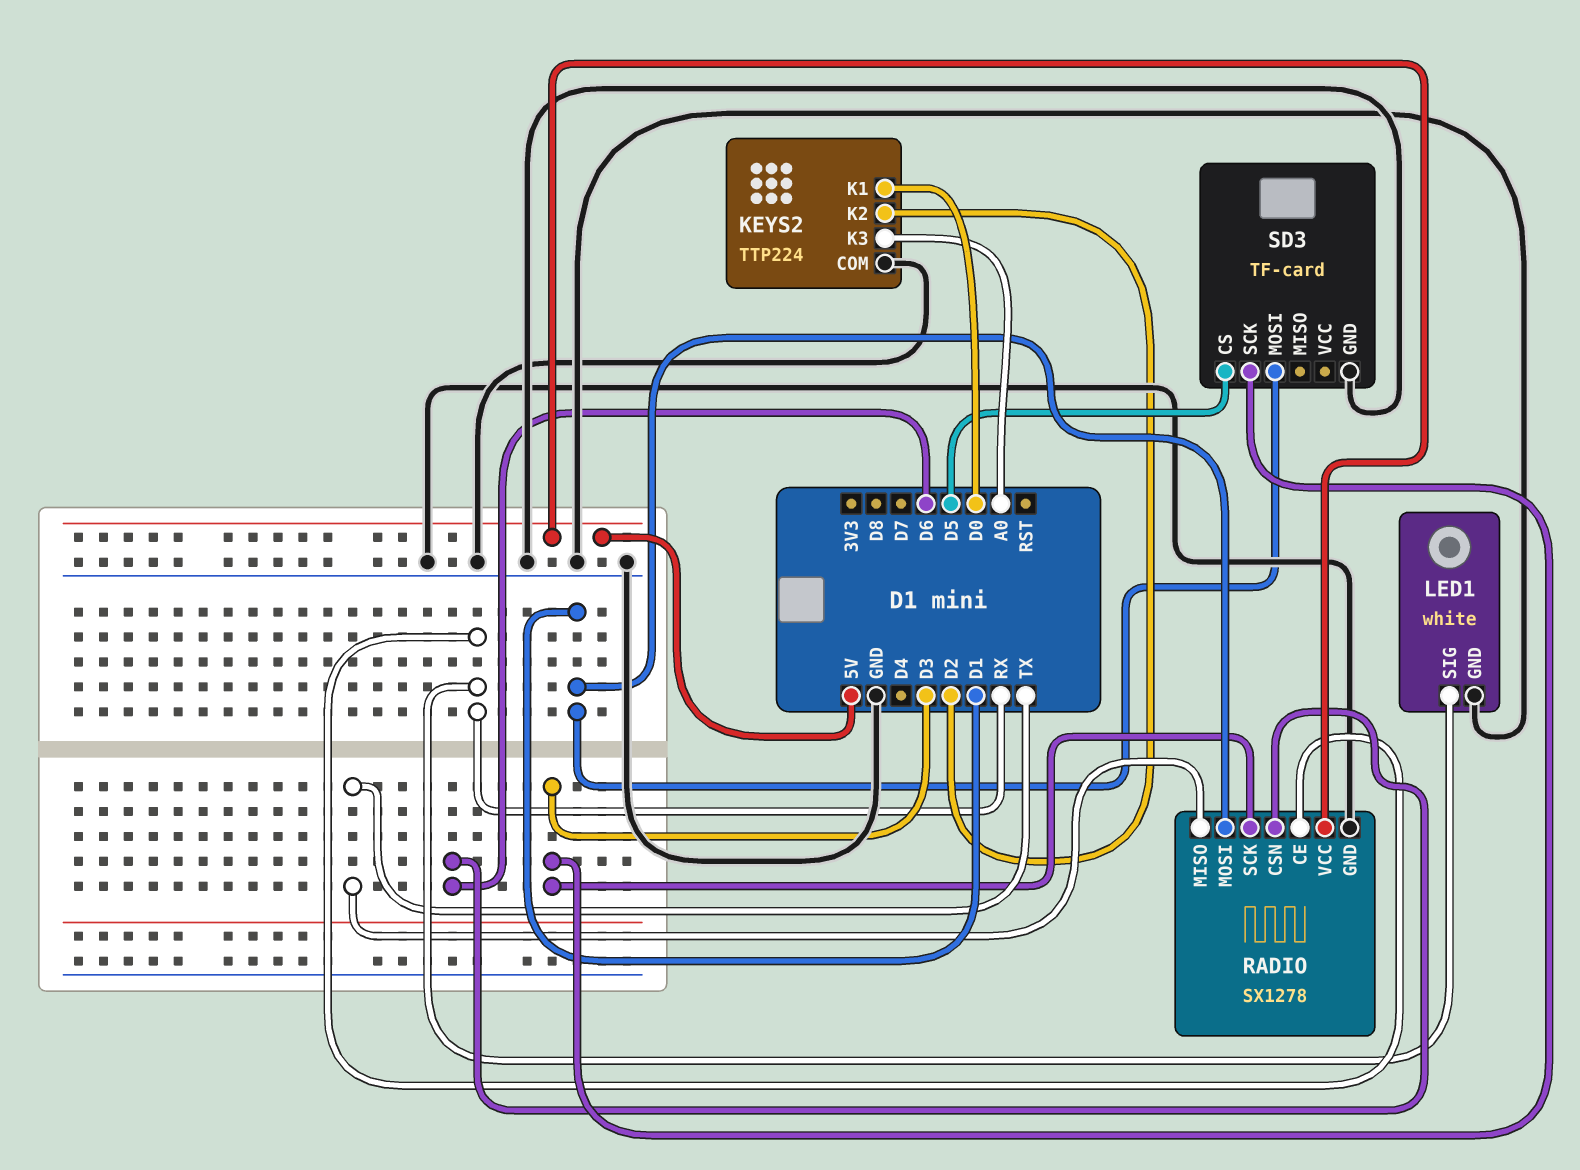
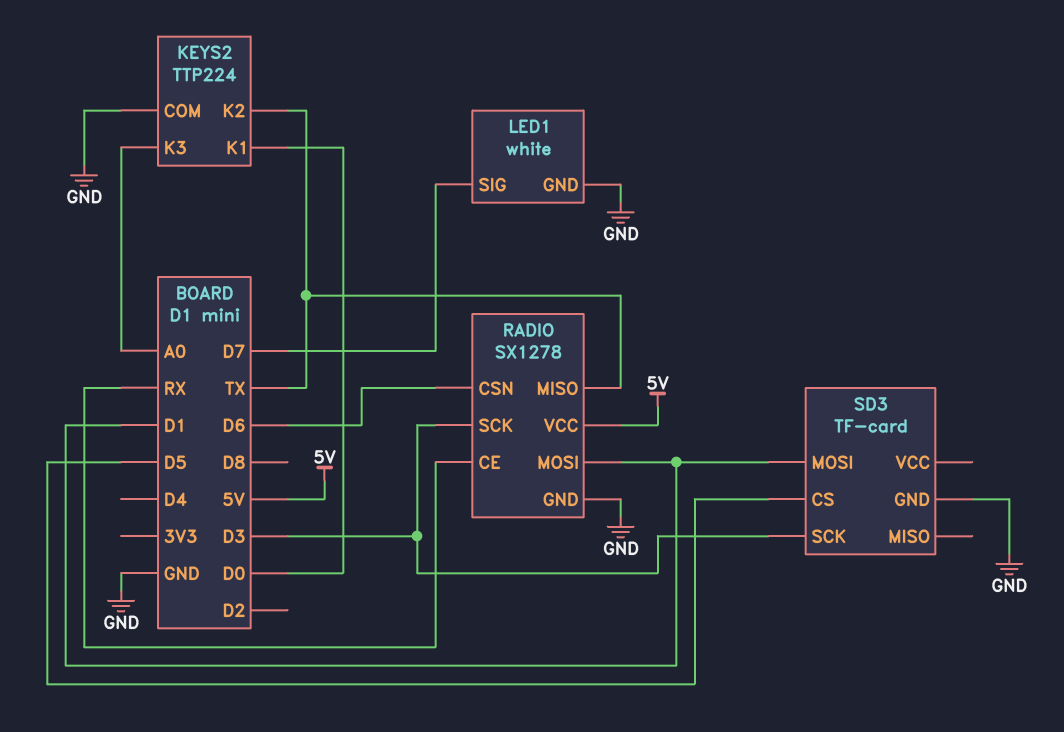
KEYS2 pin K2: D2 -> TX
LED1 pin SIG: RX -> D7

